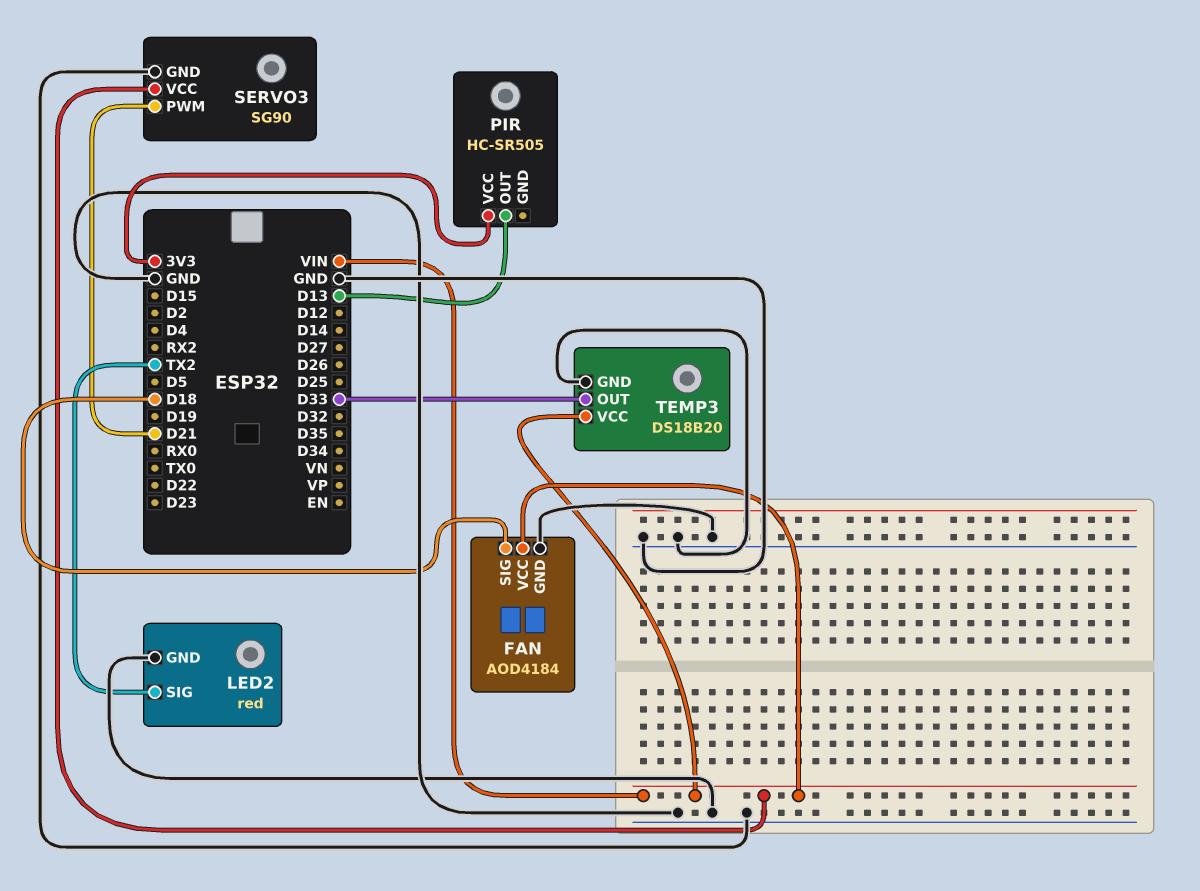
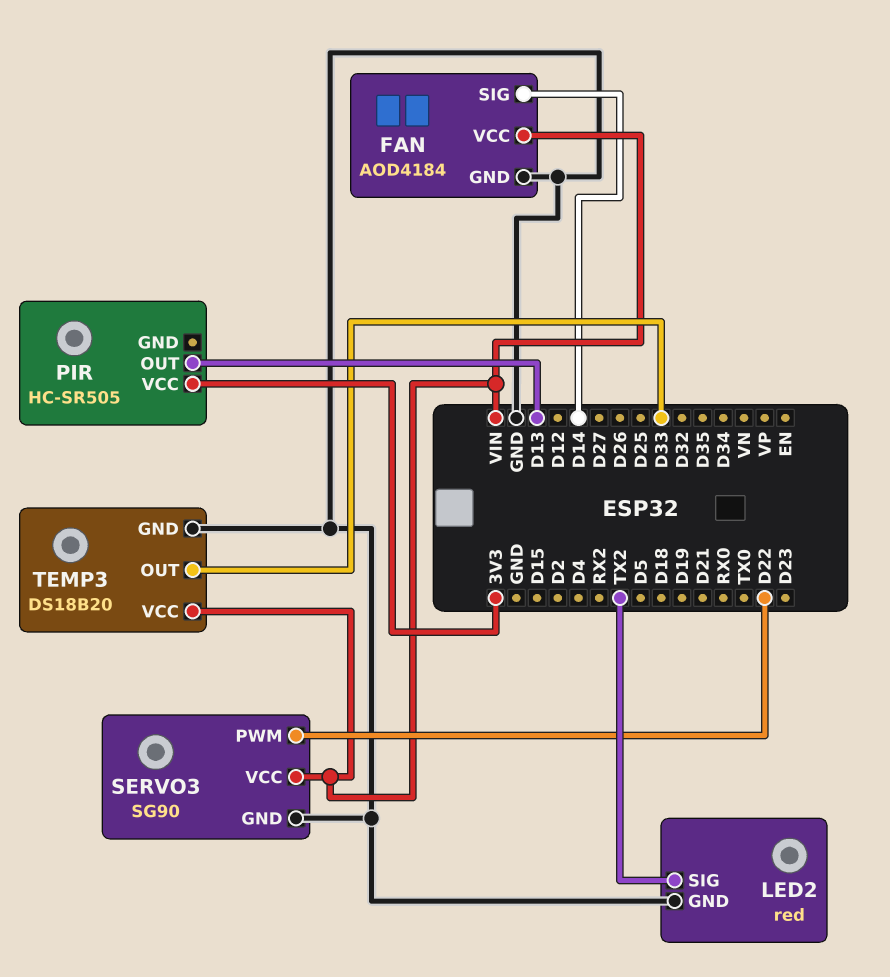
FAN pin SIG: D18 -> D14
SERVO3 pin PWM: D21 -> D22

